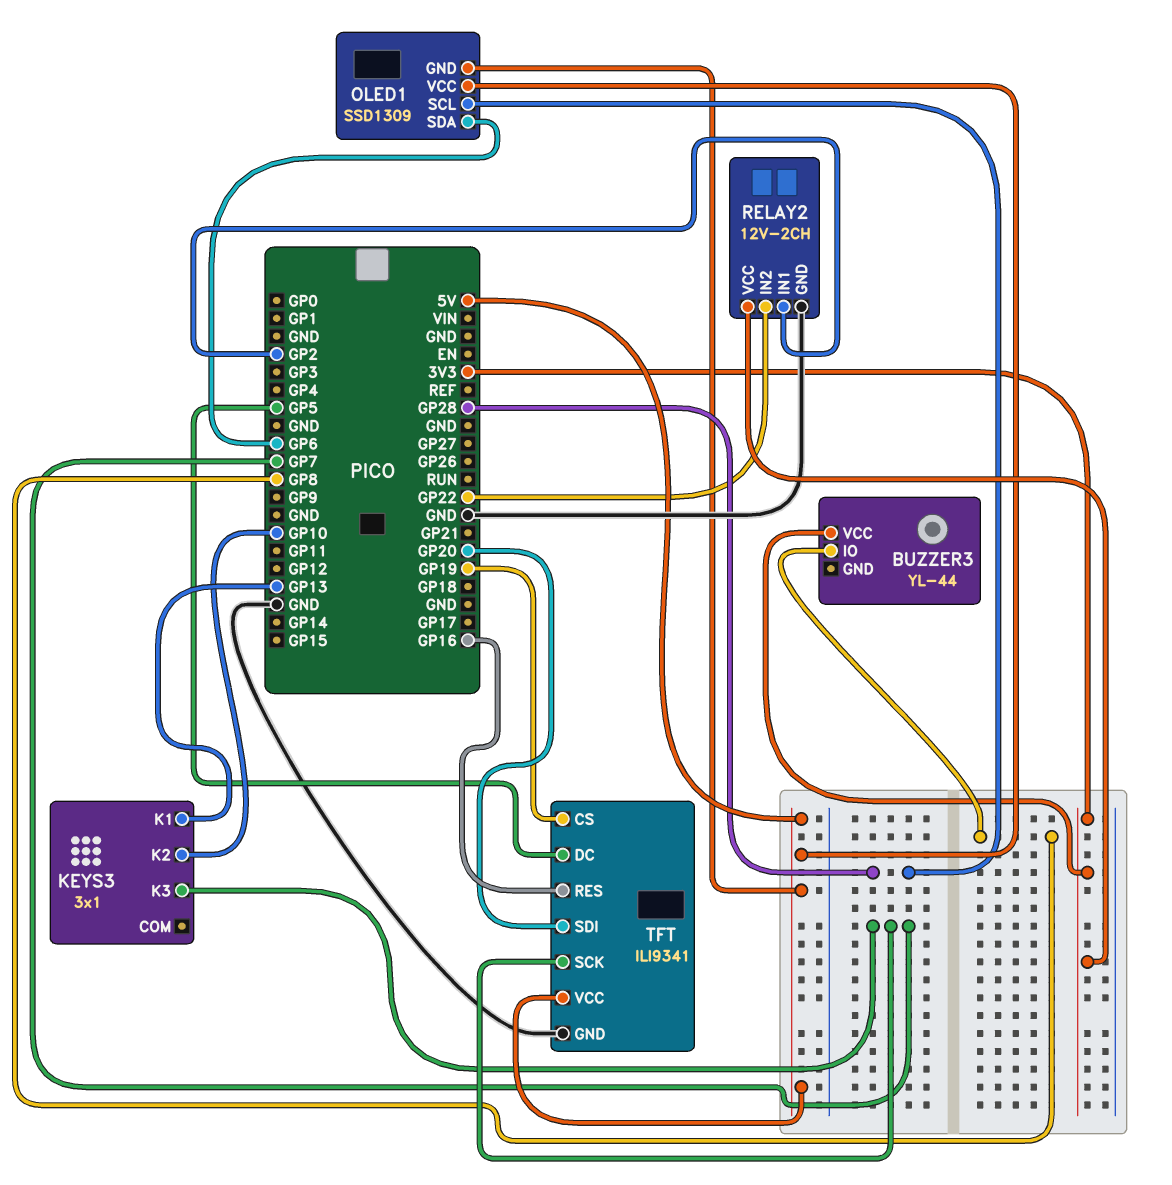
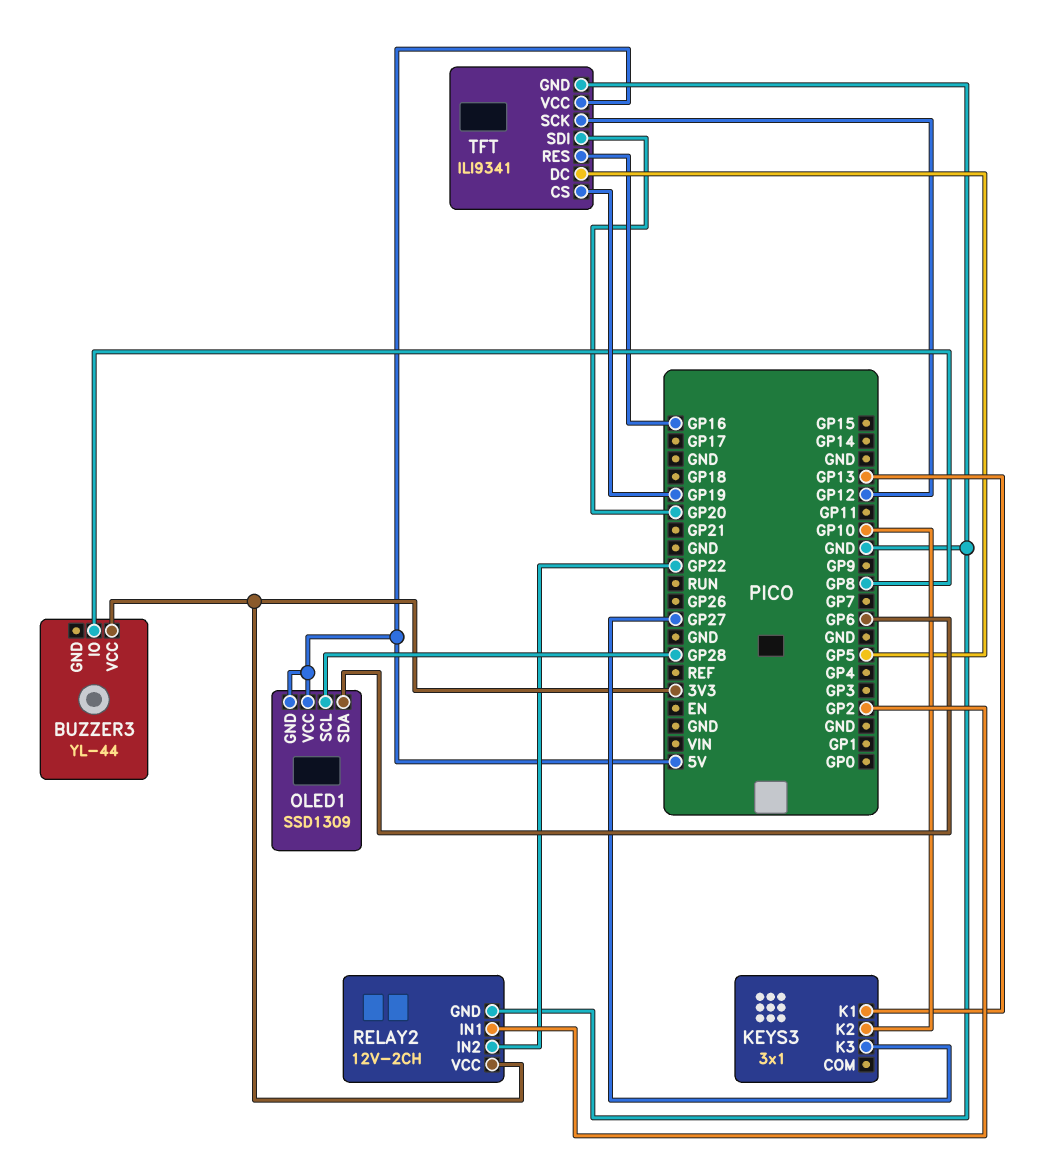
KEYS3 pin K3: GP7 -> GP27
TFT pin SCK: GP7 -> GP12

